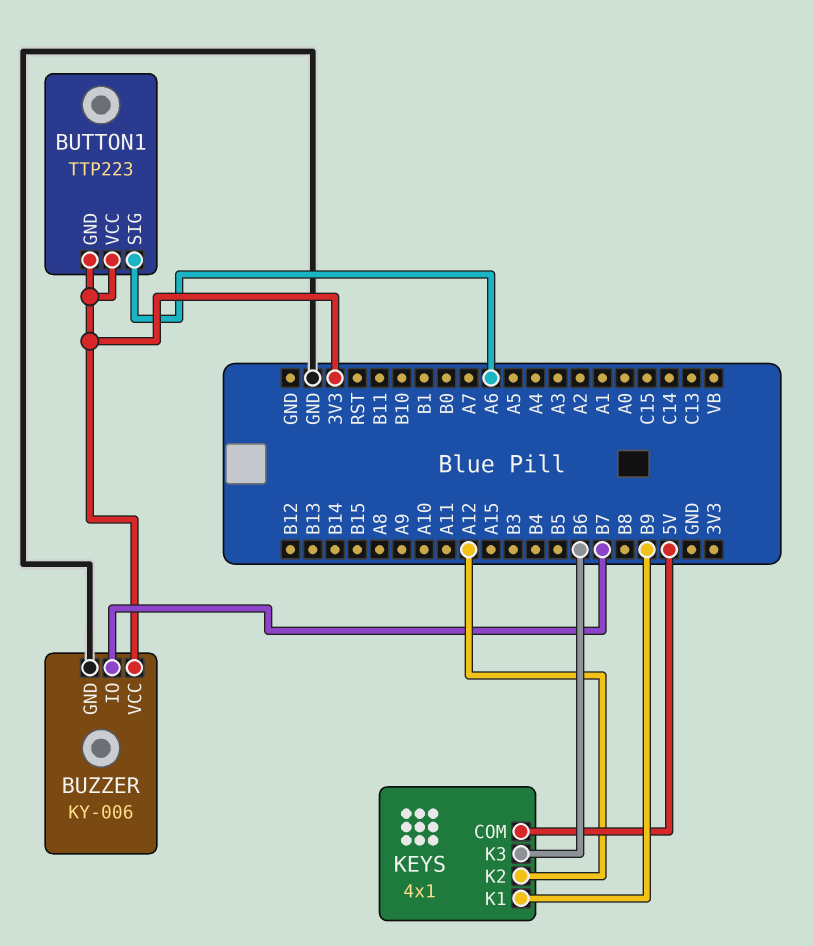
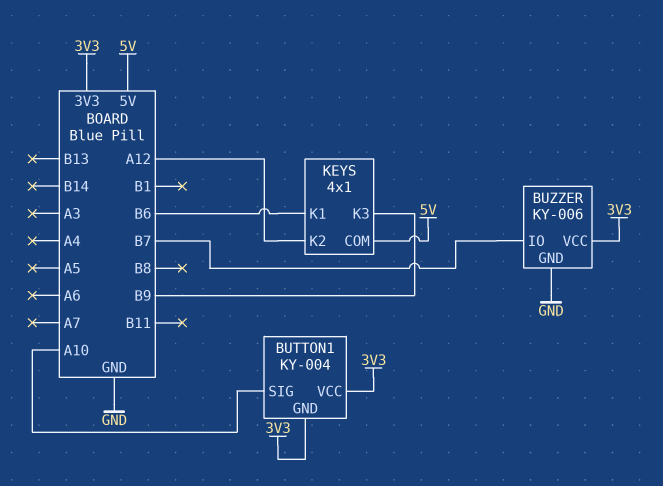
BUTTON1: TTP223 -> KY-004
BUTTON1 pin SIG: A6 -> A10
KEYS pin K1: B9 -> B6
KEYS pin K3: B6 -> B9

